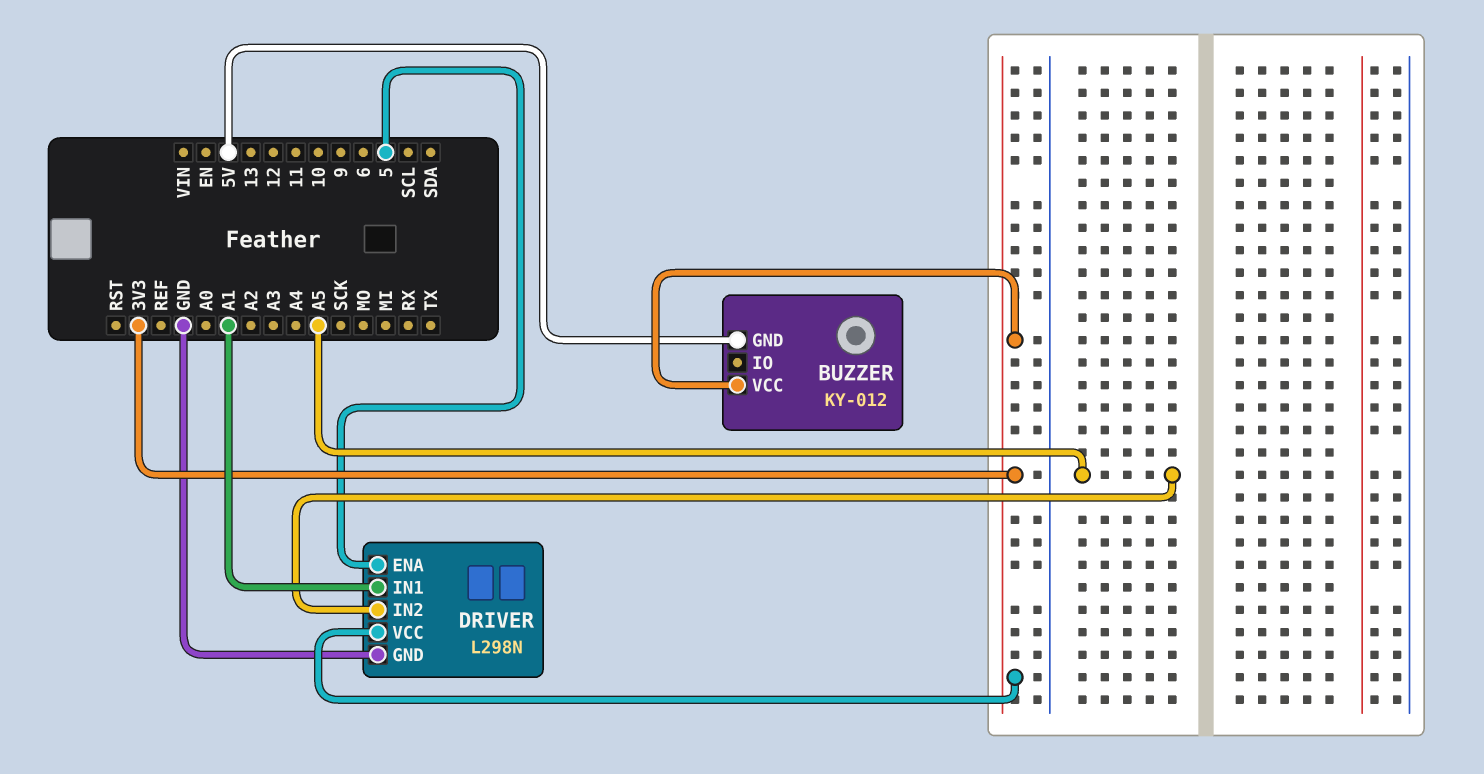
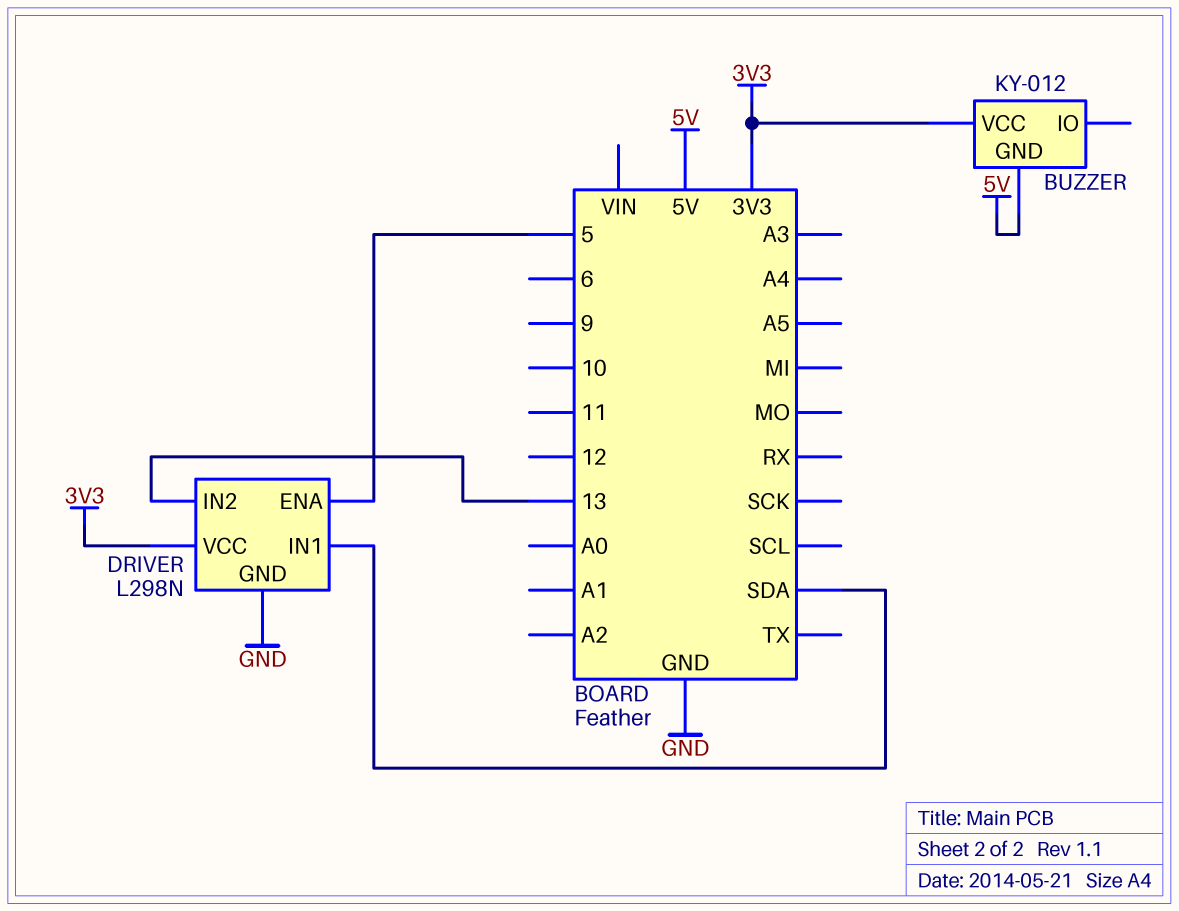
DRIVER pin IN1: A1 -> SDA
DRIVER pin IN2: A5 -> 13

